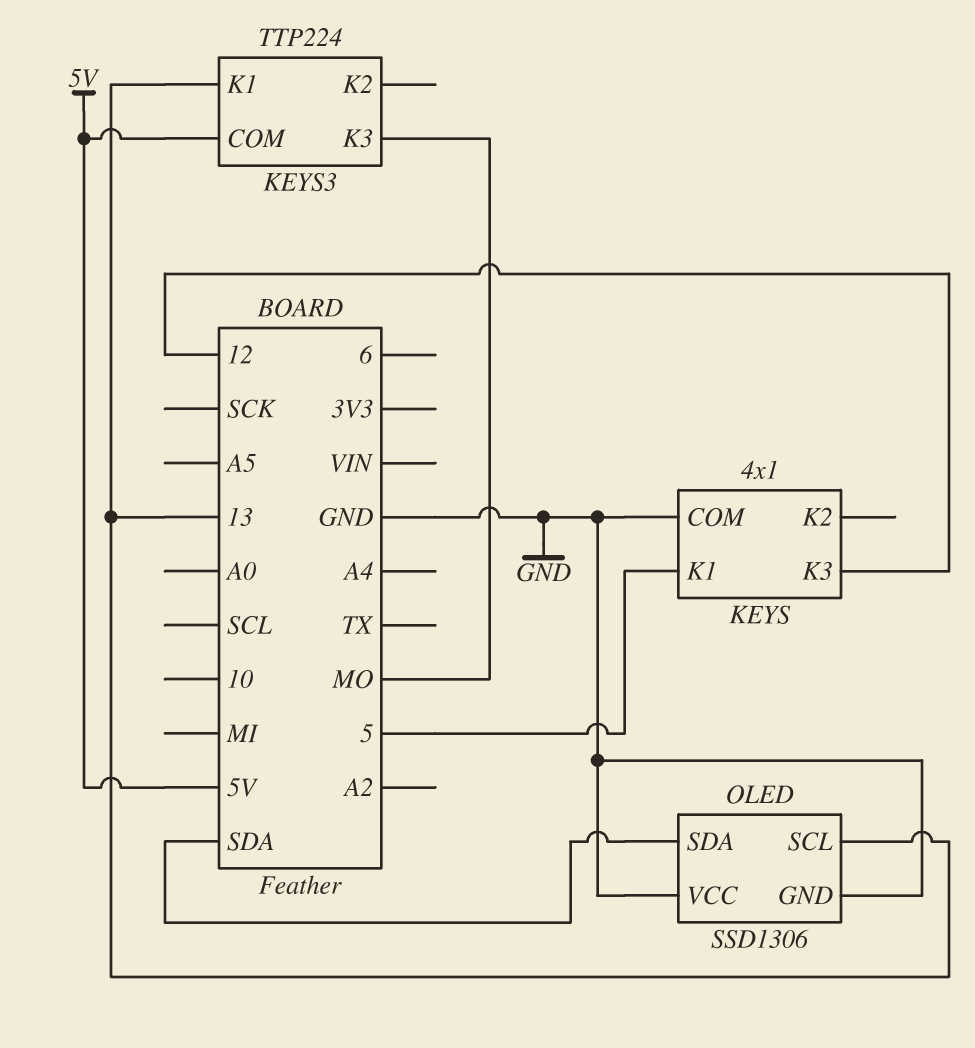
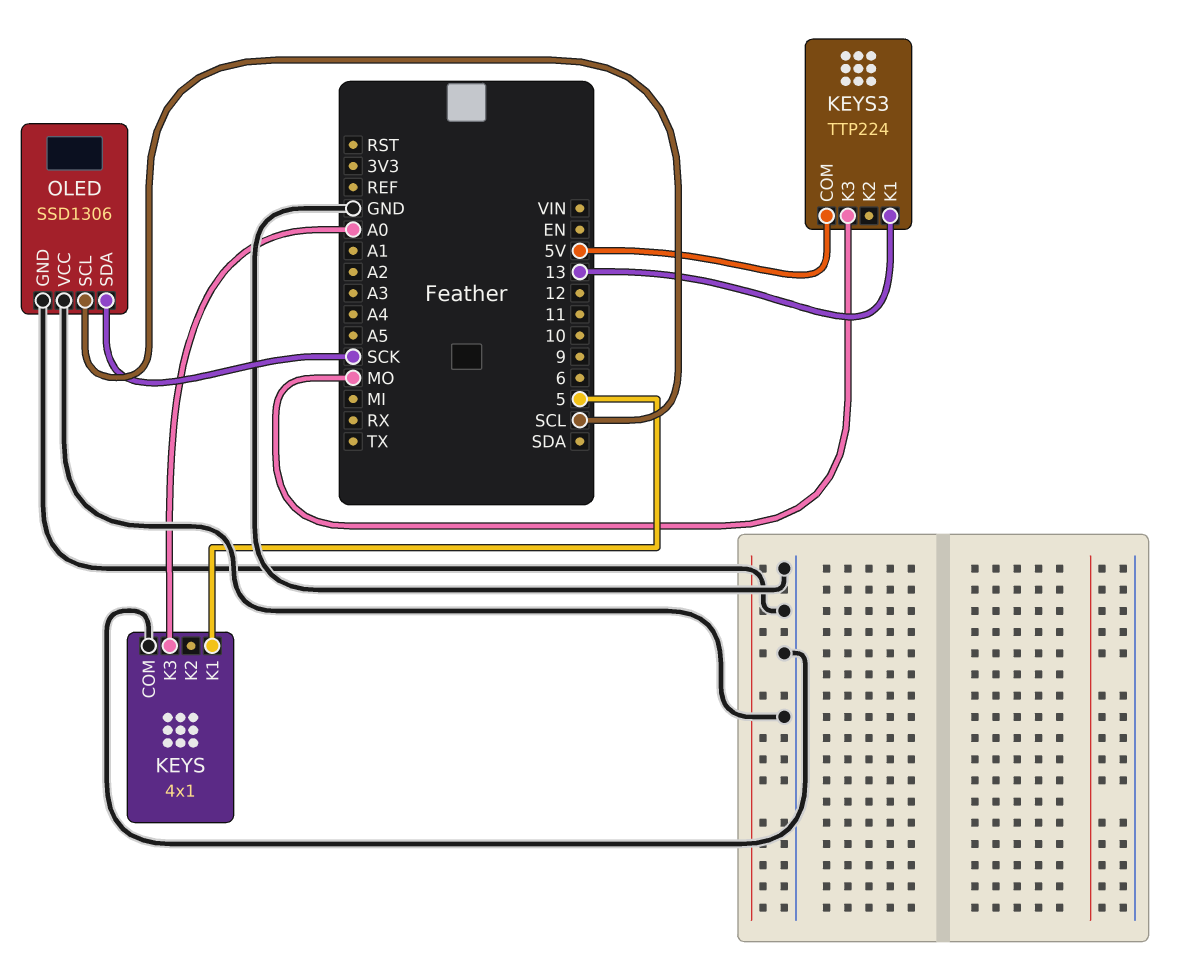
KEYS pin K3: 12 -> A0
OLED pin SCL: 13 -> SCL
OLED pin SDA: SDA -> SCK

